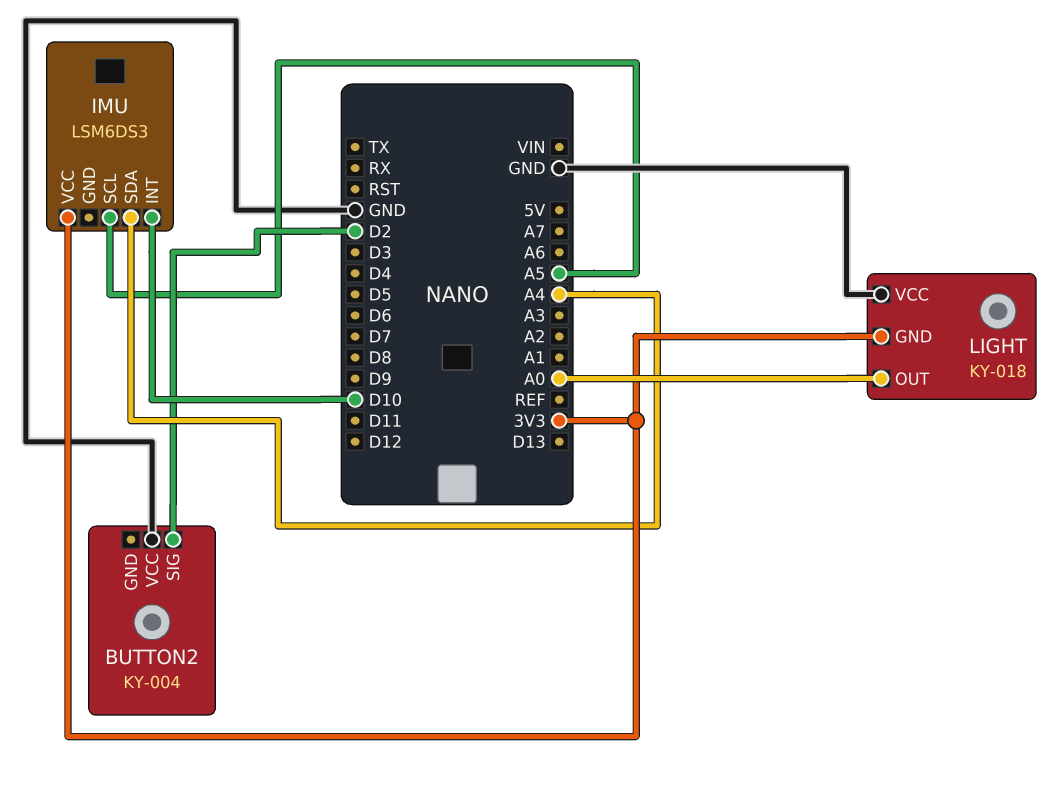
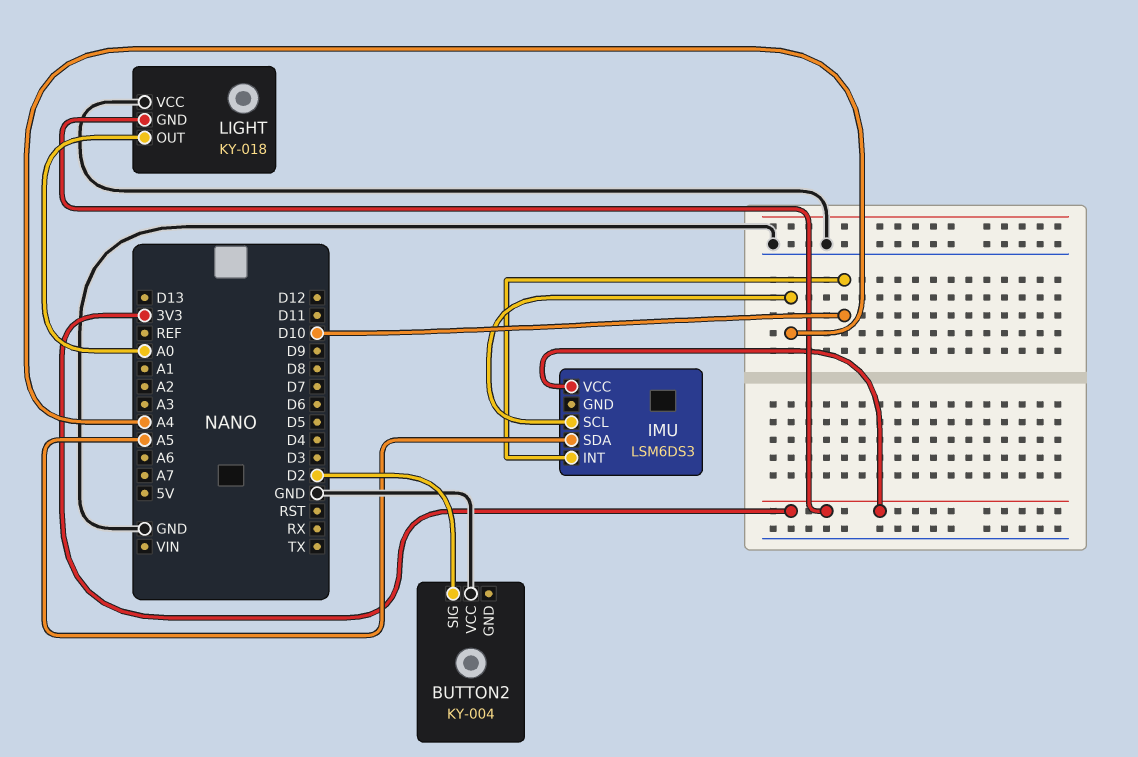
IMU pin SCL: A5 -> A4
IMU pin SDA: A4 -> A5

